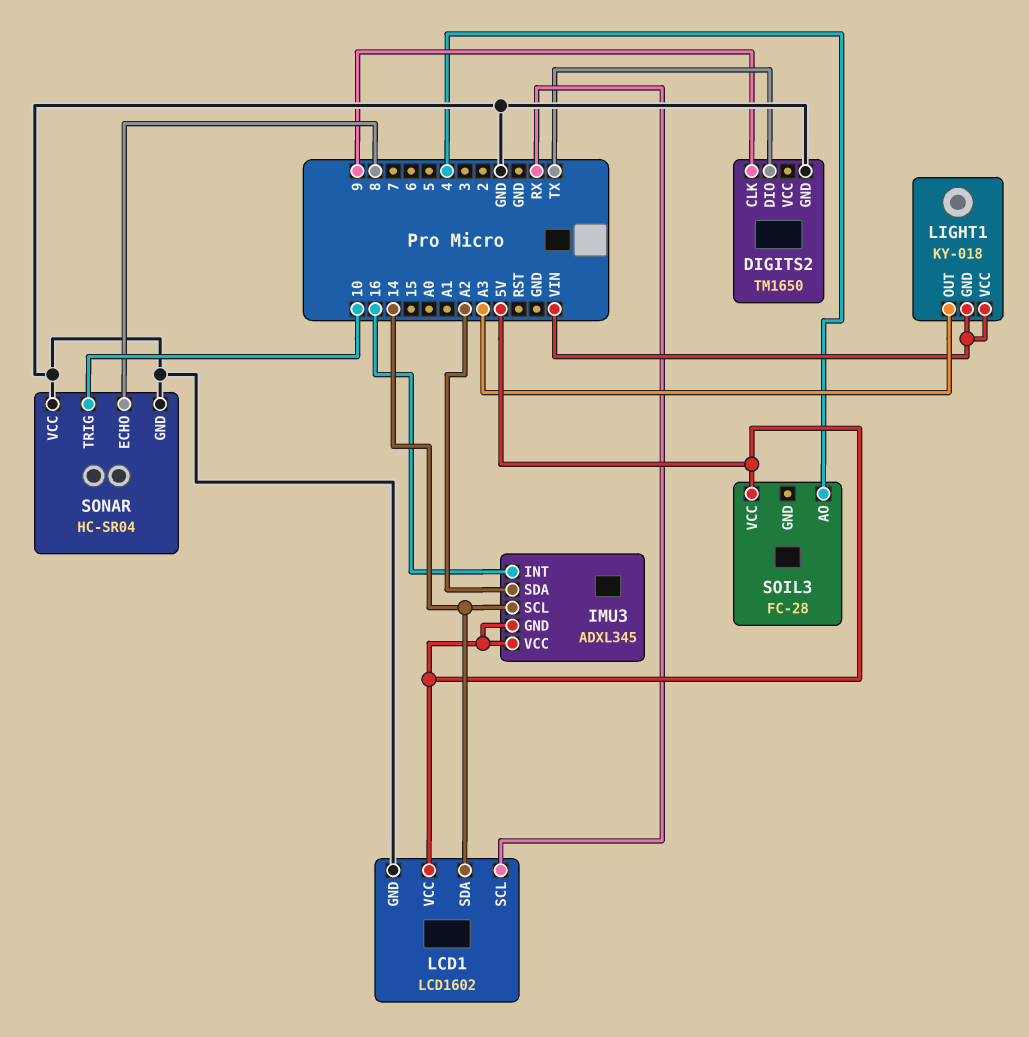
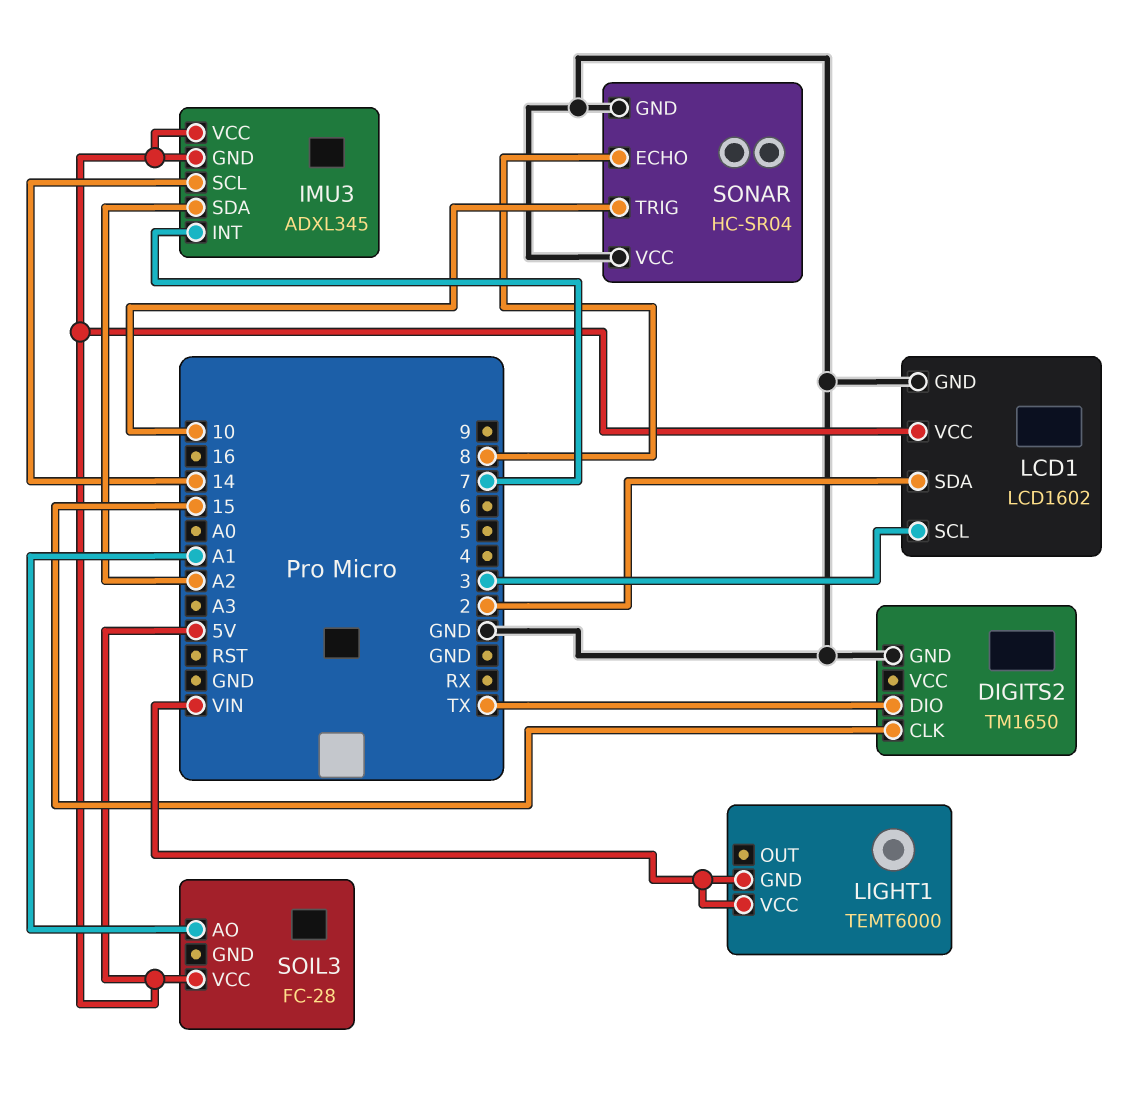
DIGITS2 pin CLK: 9 -> 15
IMU3 pin INT: 16 -> 7
LCD1 pin SCL: RX -> 3
LCD1 pin SDA: 14 -> 2
LIGHT1: KY-018 -> TEMT6000
LIGHT1 pin OUT: A3 -> none
SOIL3 pin AO: 4 -> A1

